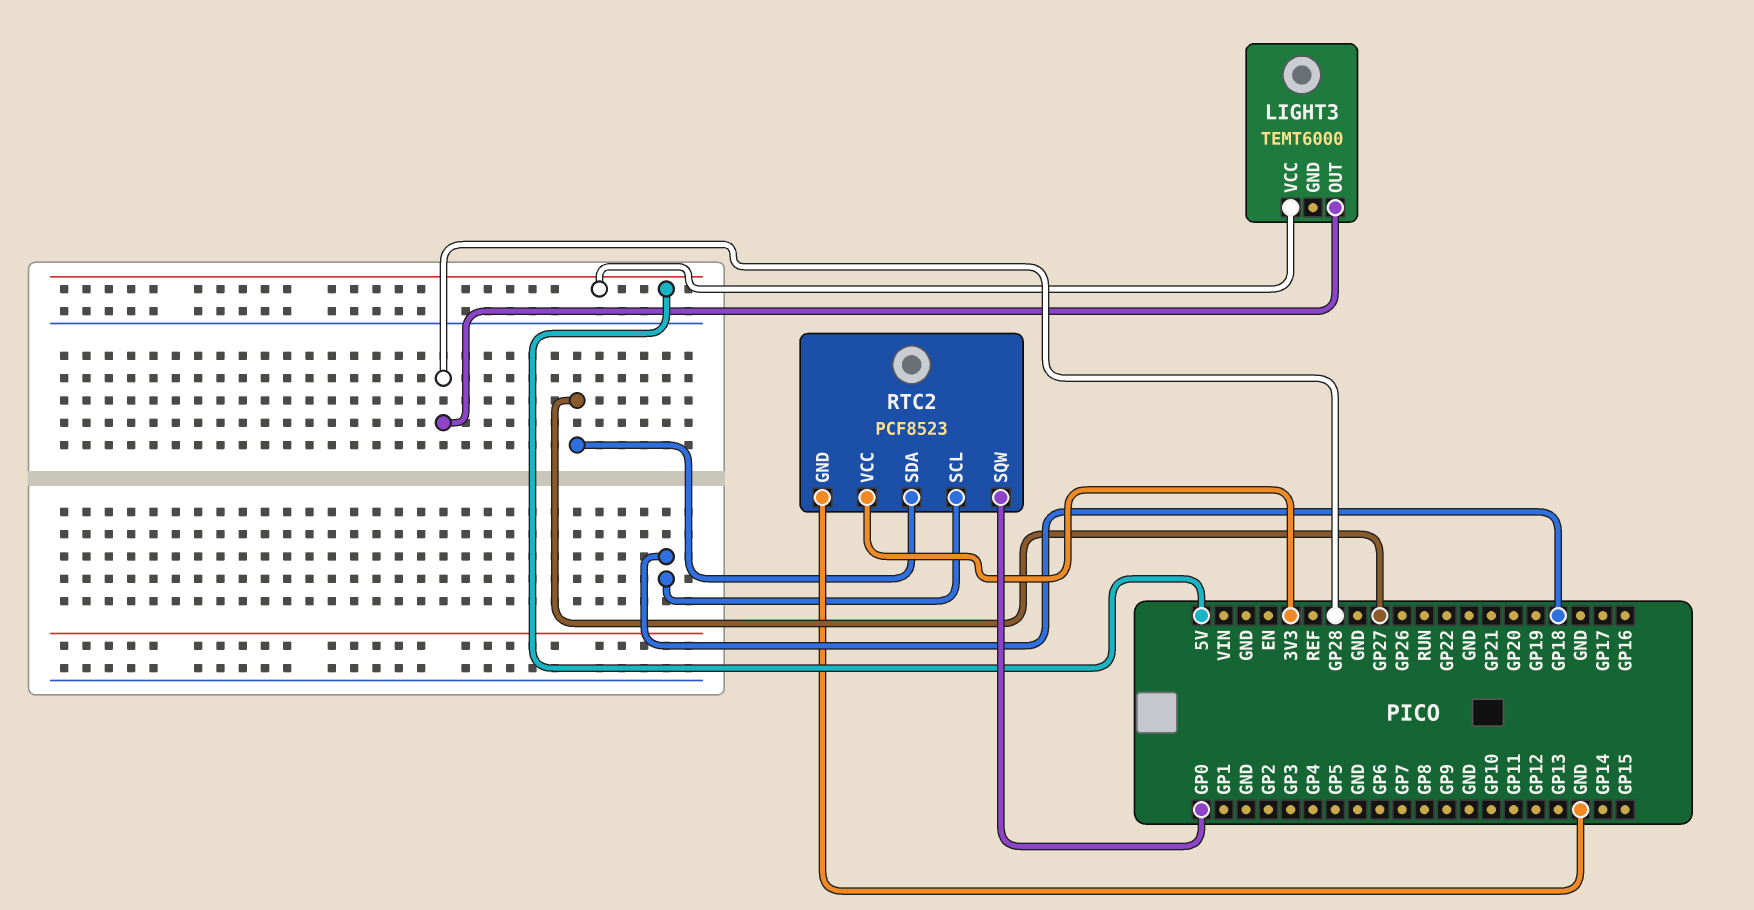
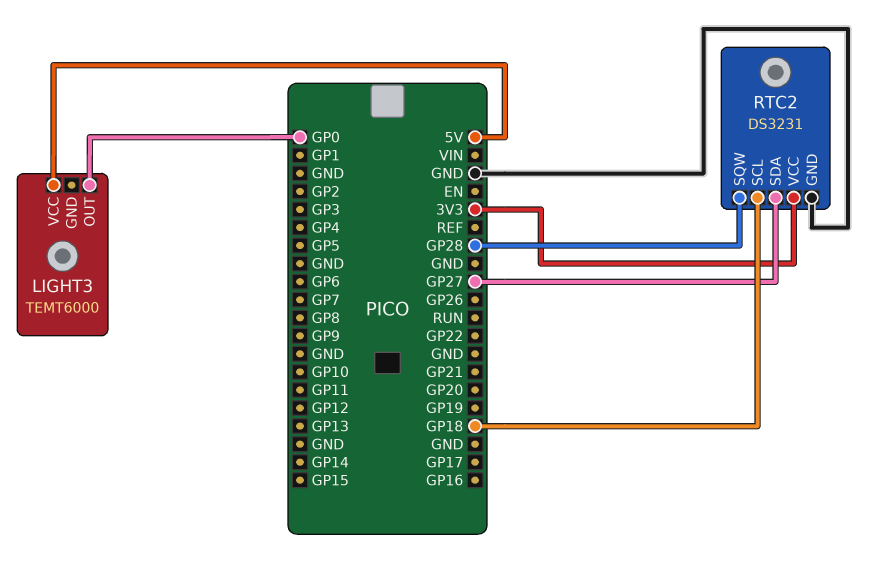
LIGHT3 pin OUT: GP28 -> GP0
RTC2: PCF8523 -> DS3231
RTC2 pin SQW: GP0 -> GP28

